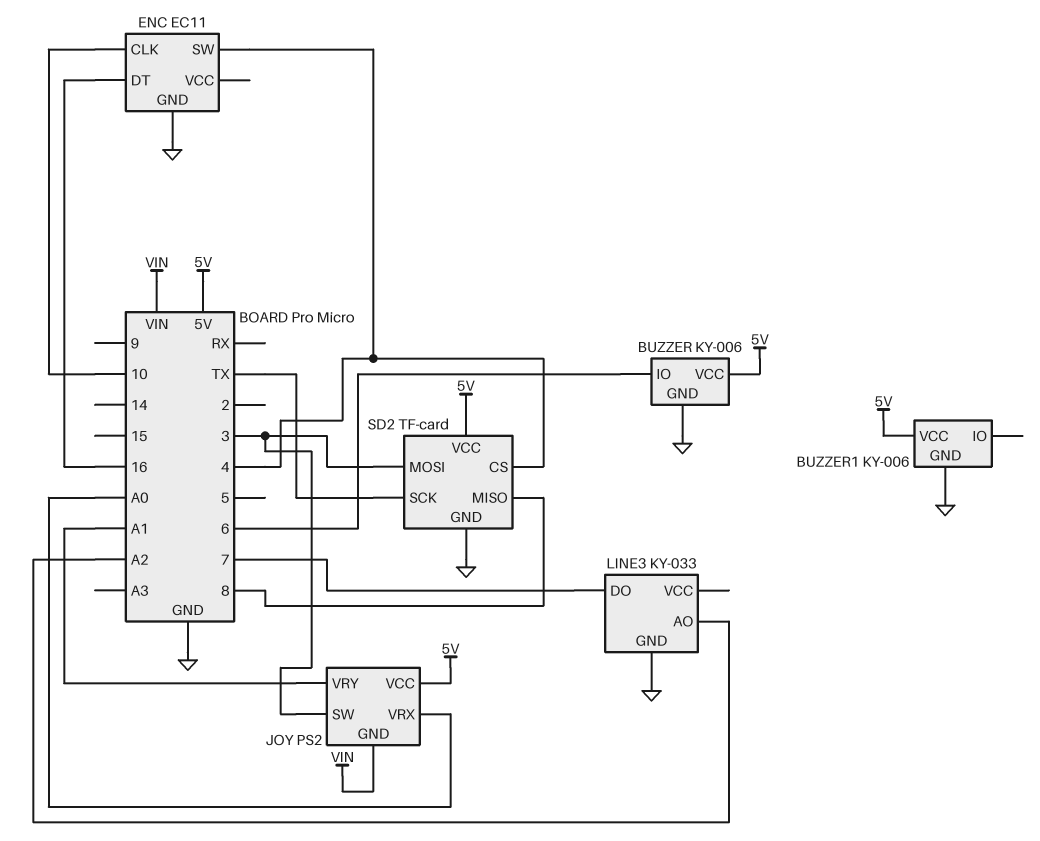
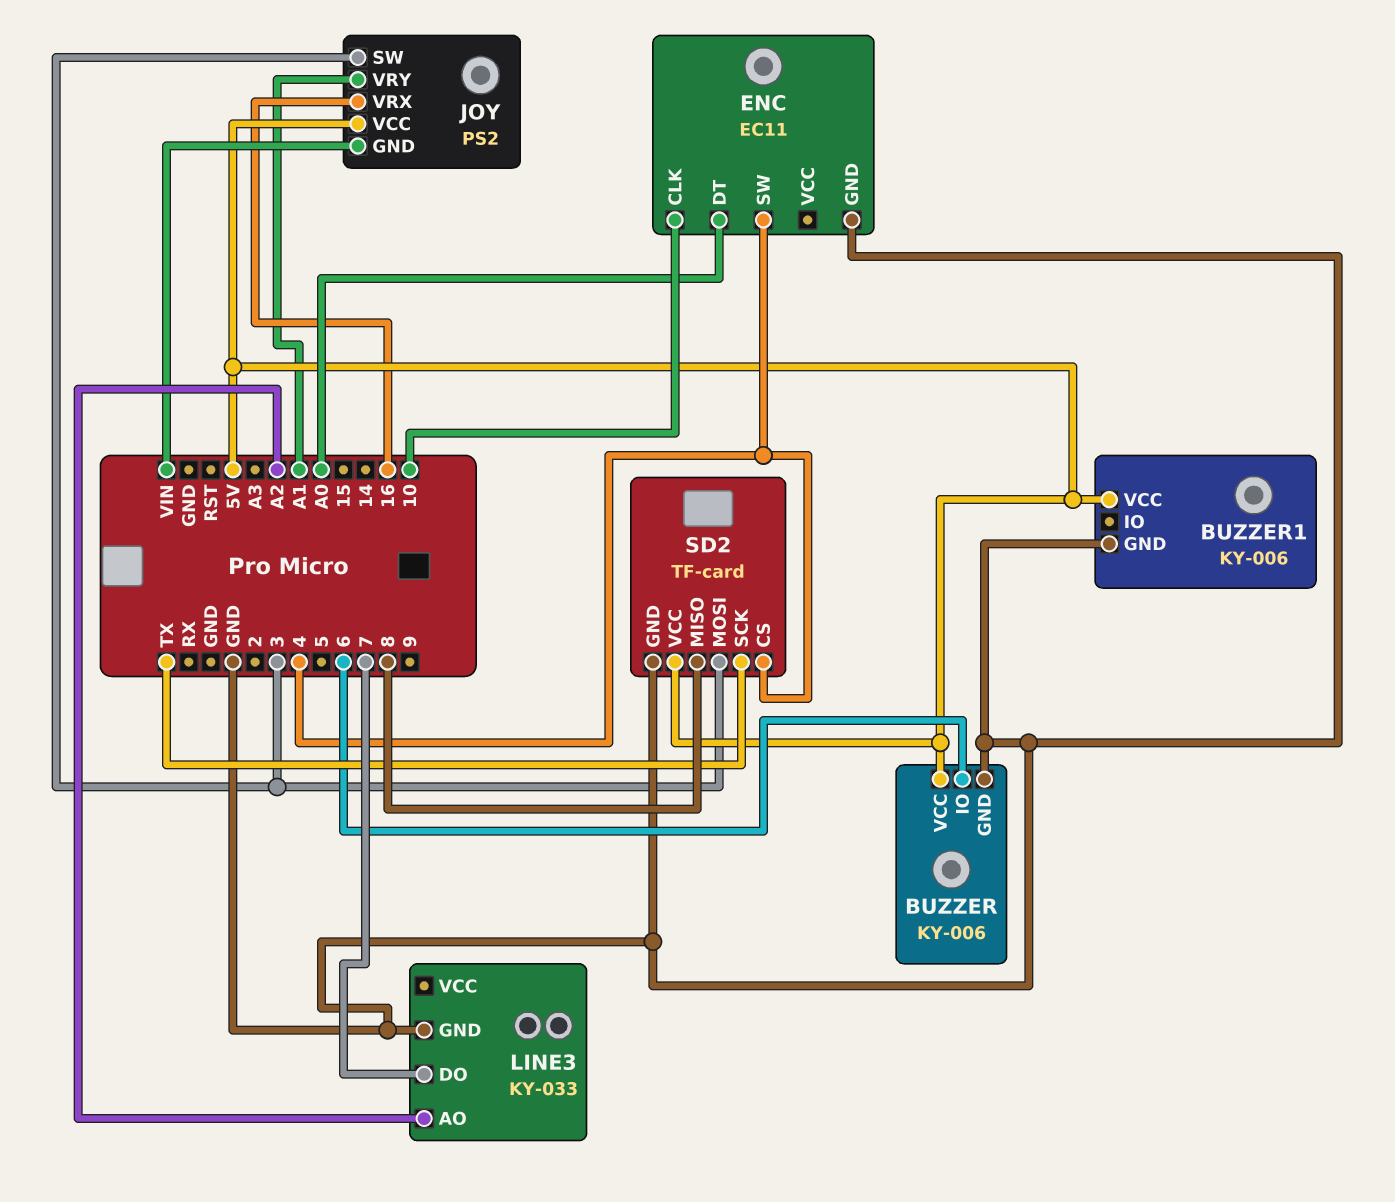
ENC pin DT: 16 -> A0
JOY pin VRX: A0 -> 16

